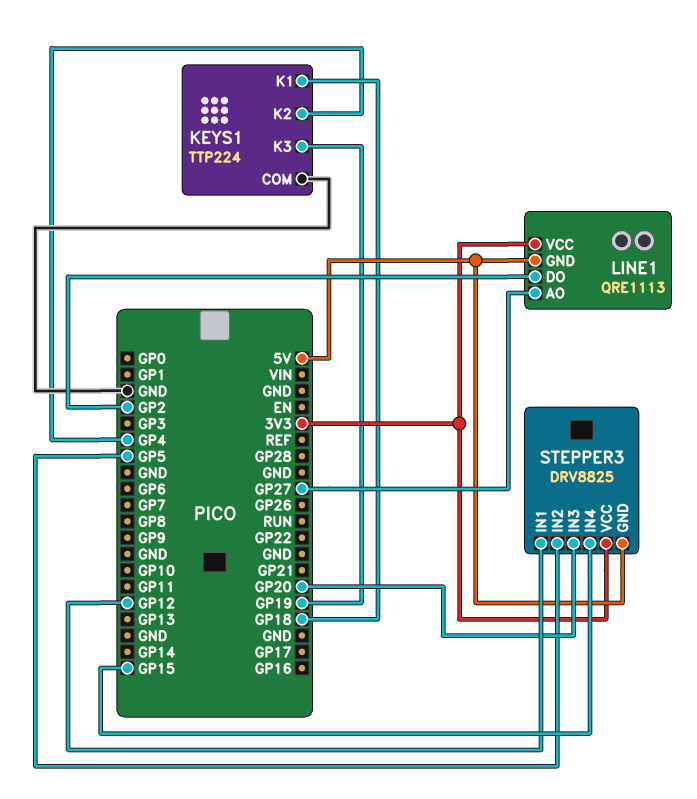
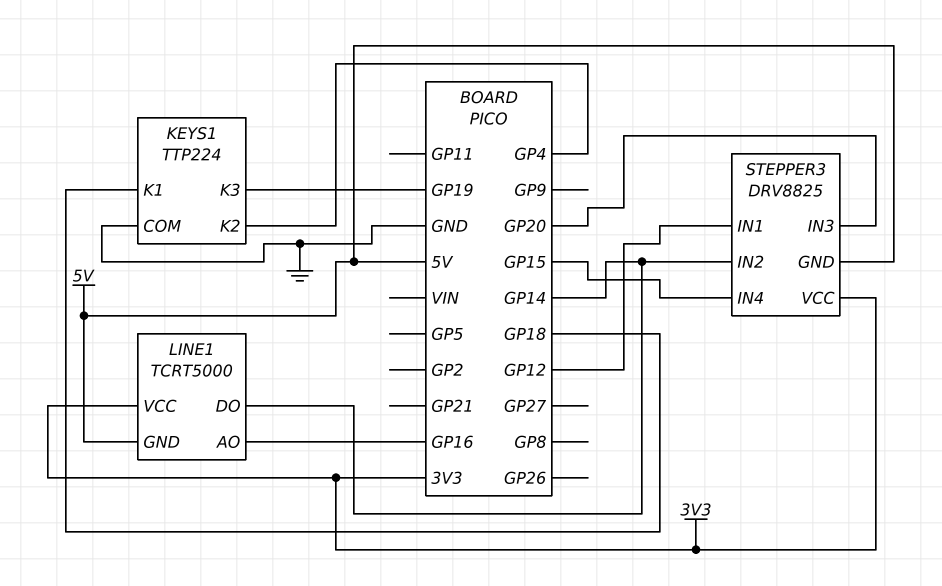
LINE1: QRE1113 -> TCRT5000
LINE1 pin AO: GP27 -> GP16
LINE1 pin DO: GP2 -> GP14
STEPPER3 pin IN2: GP5 -> GP14

